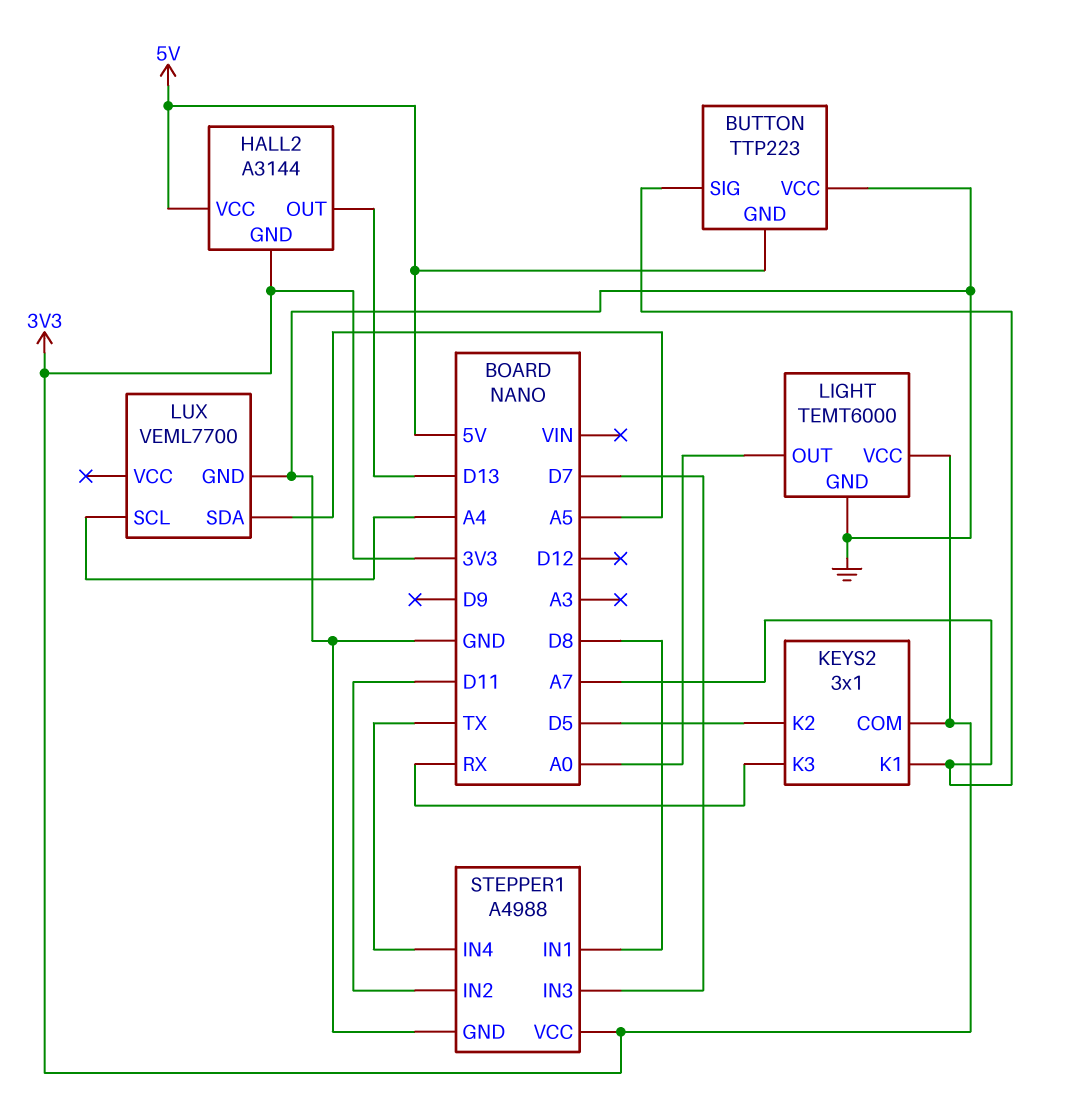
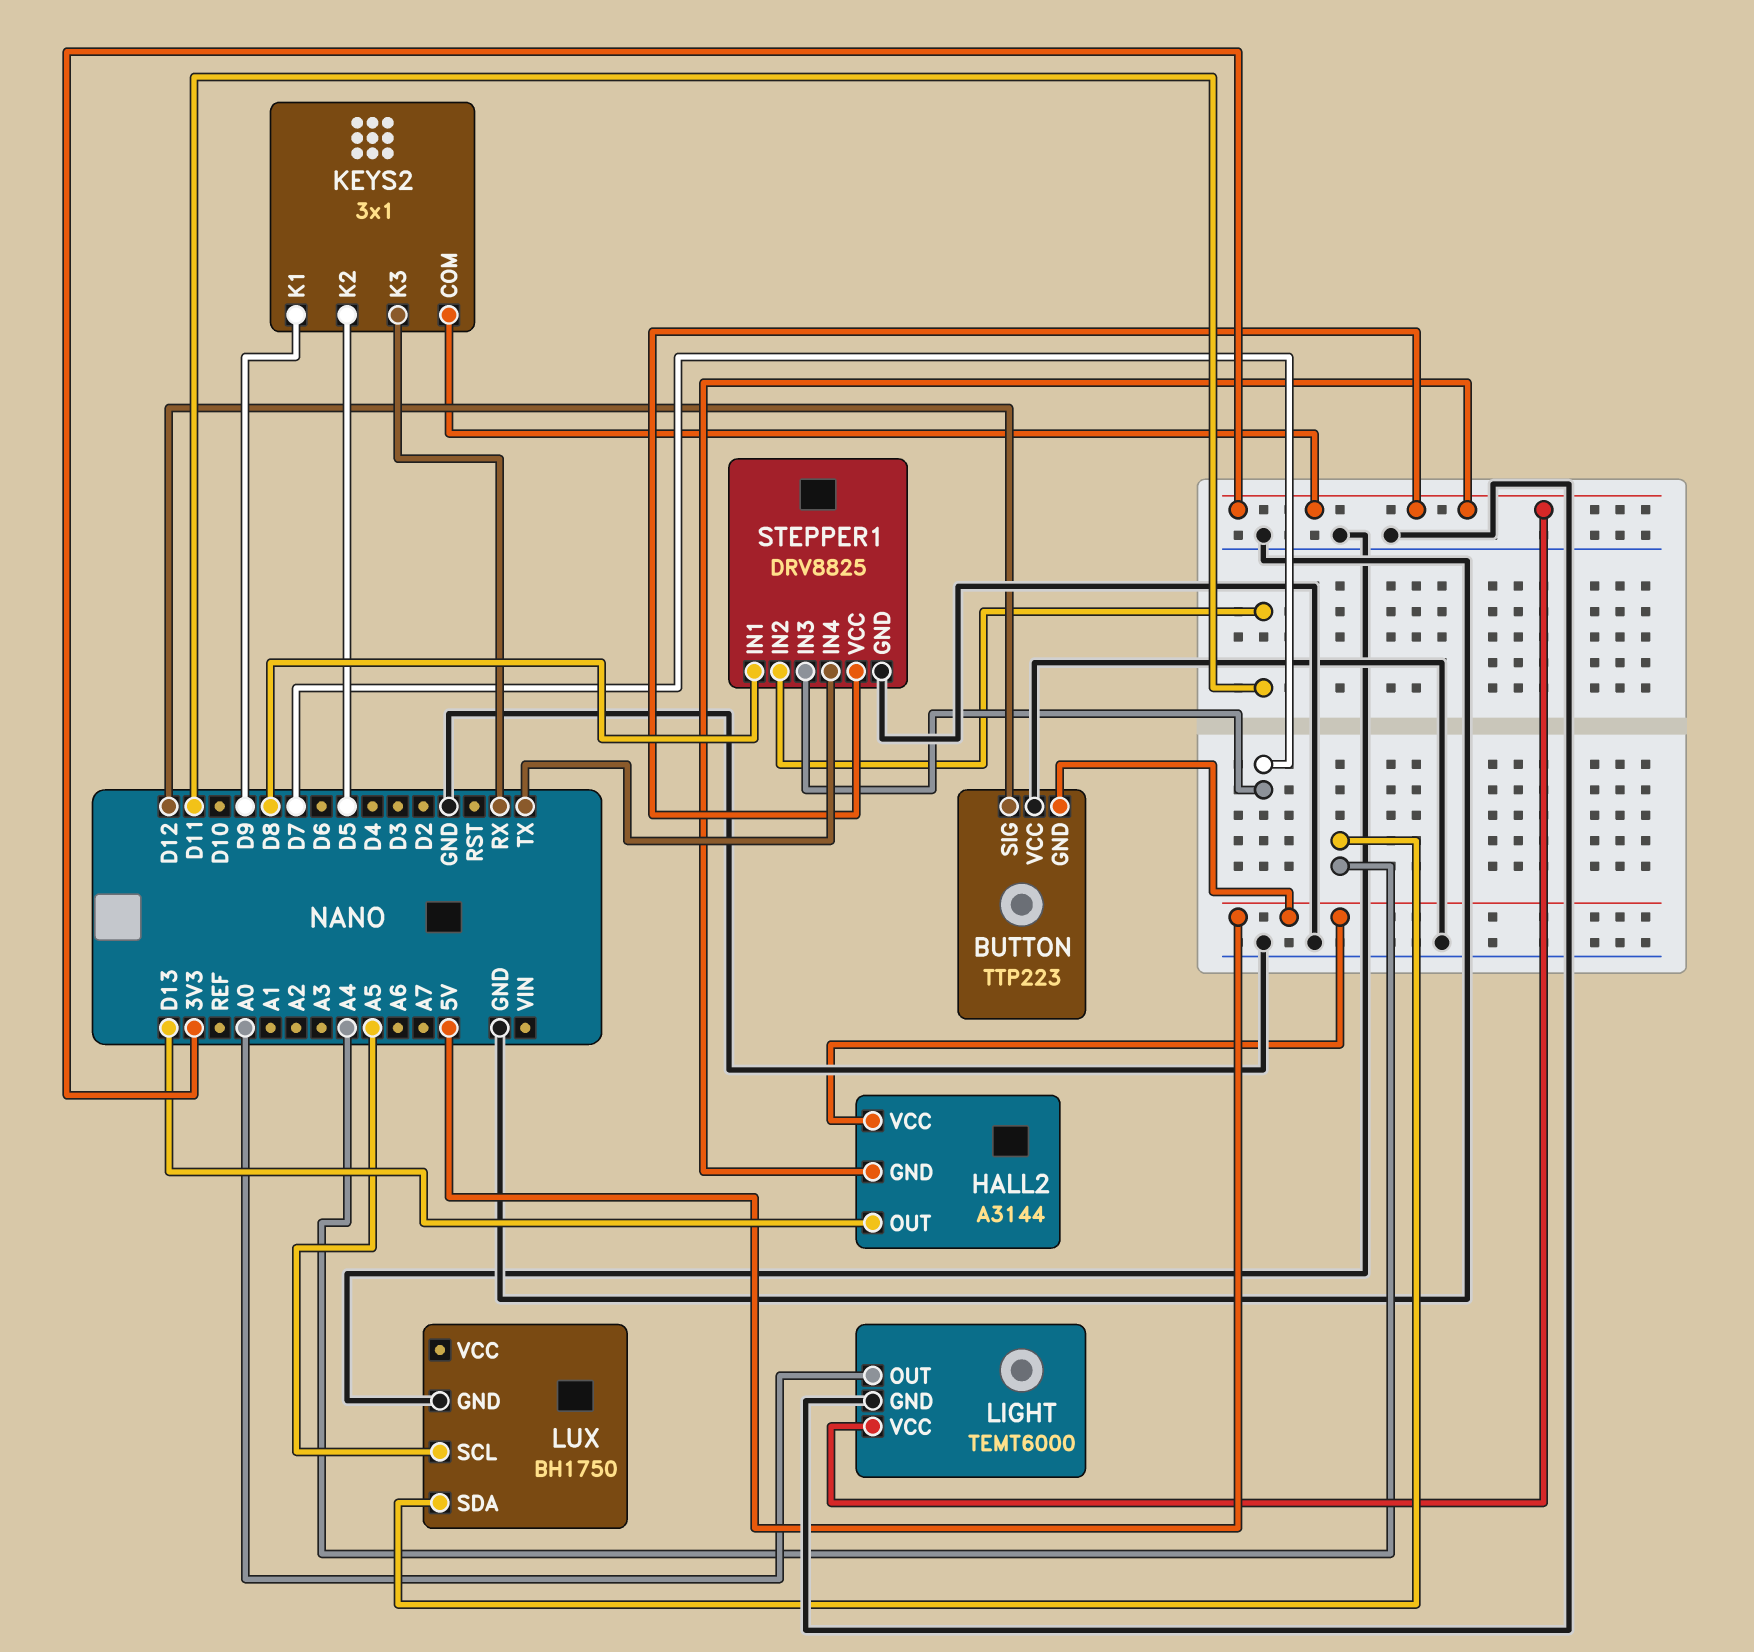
BUTTON pin SIG: A7 -> D12
KEYS2 pin K1: A7 -> D9
LUX: VEML7700 -> BH1750
LUX pin SCL: A4 -> A5
LUX pin SDA: A5 -> A4
STEPPER1: A4988 -> DRV8825

